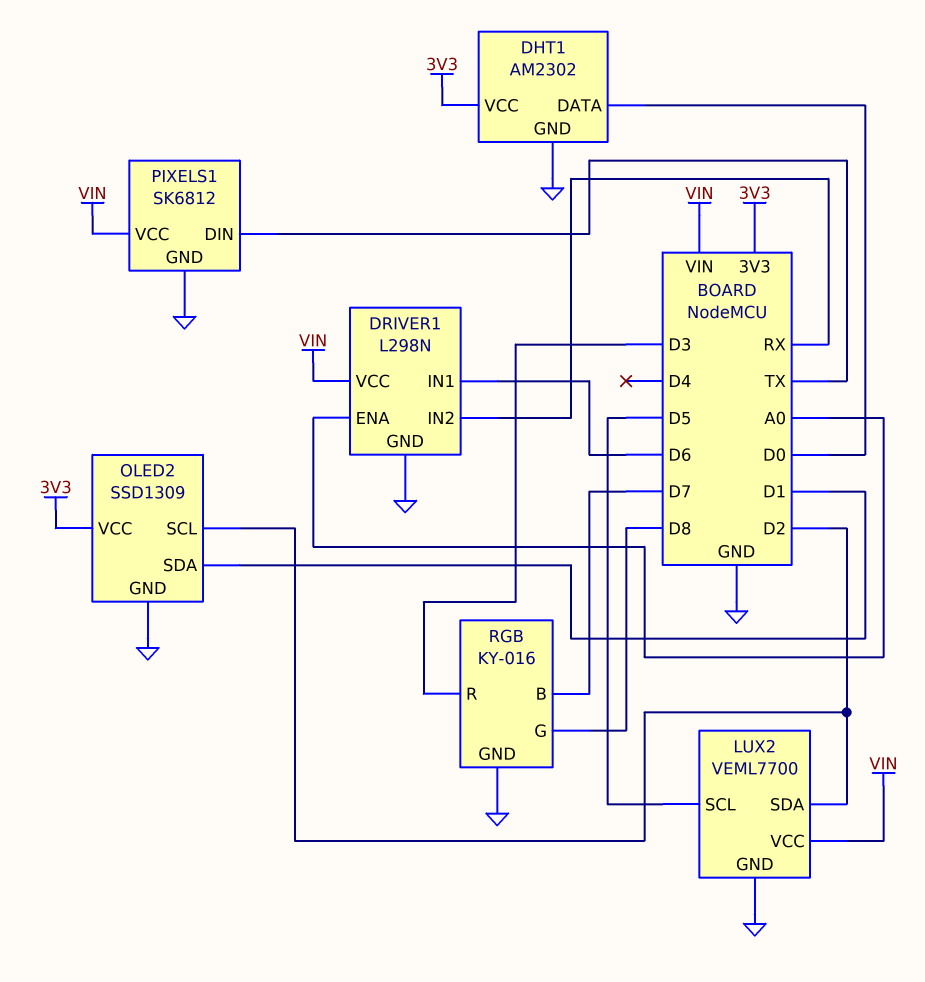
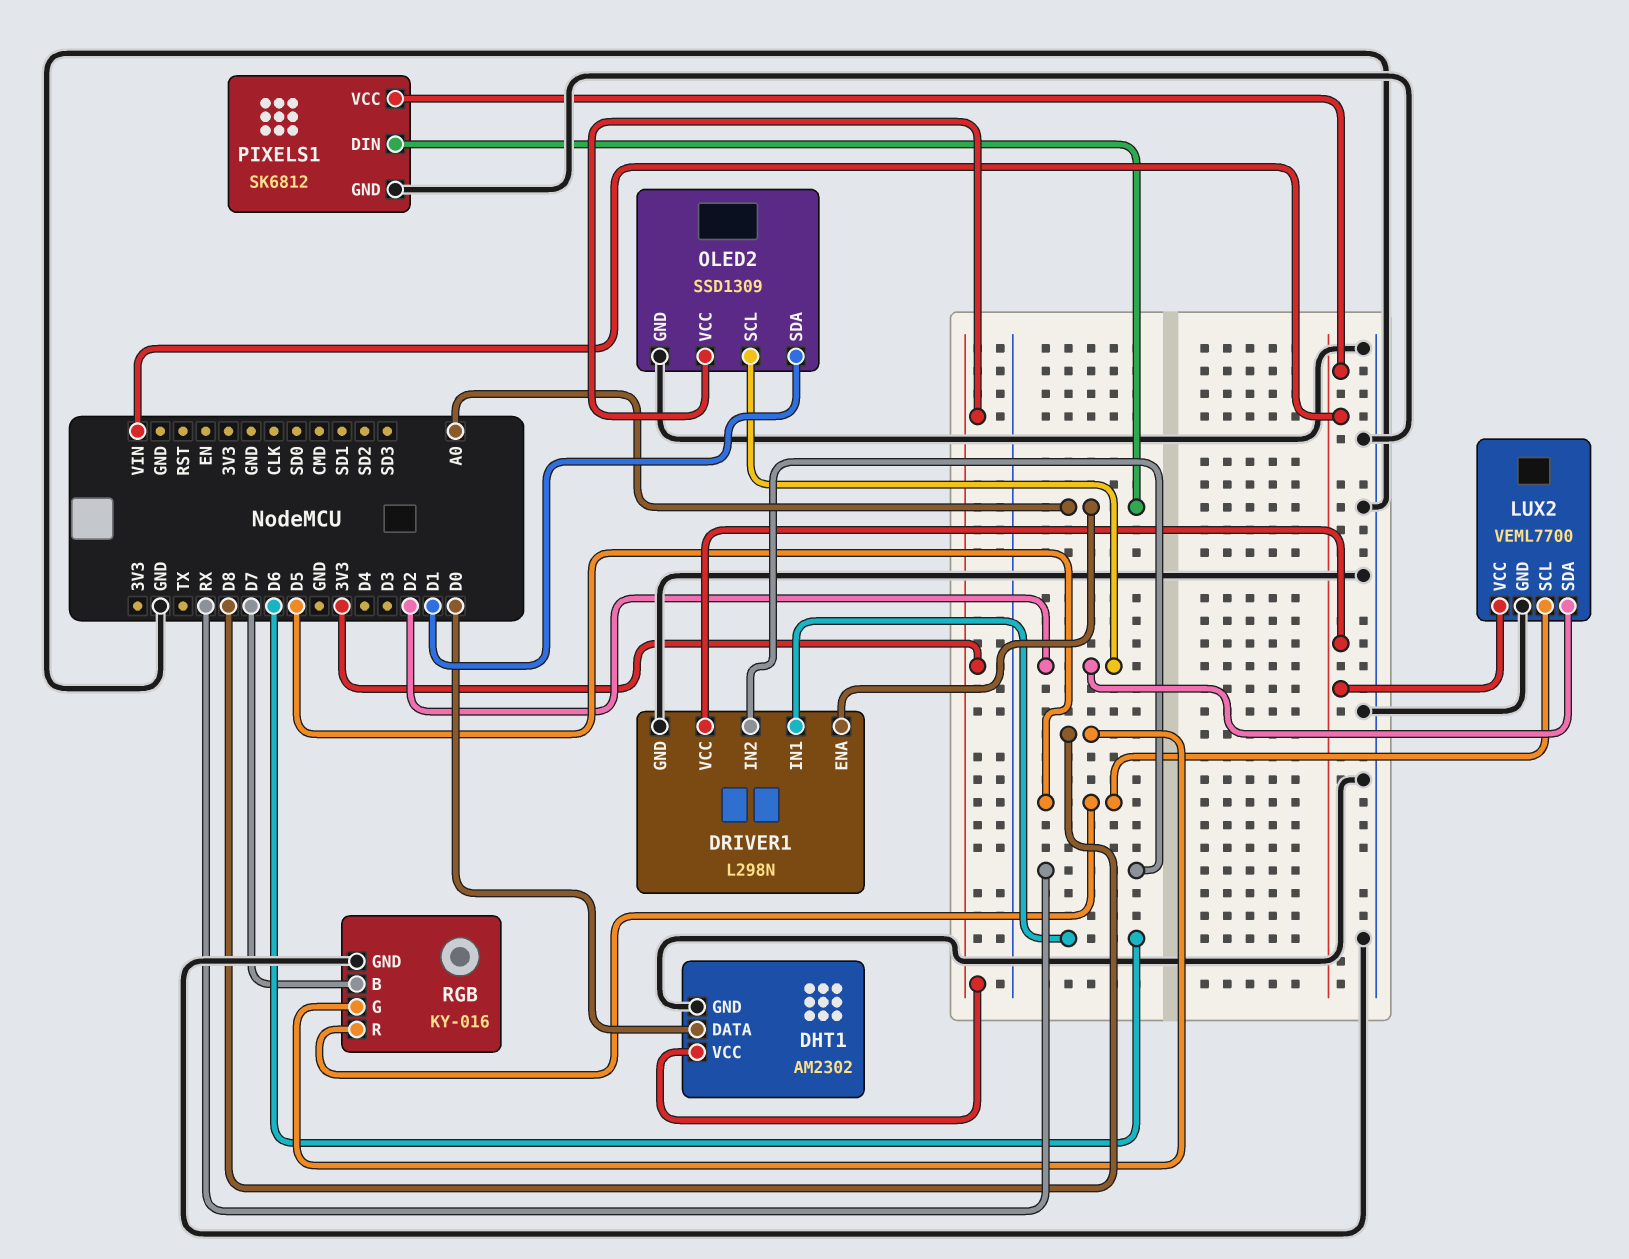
PIXELS1 pin DIN: TX -> A0
RGB pin R: D3 -> D5

